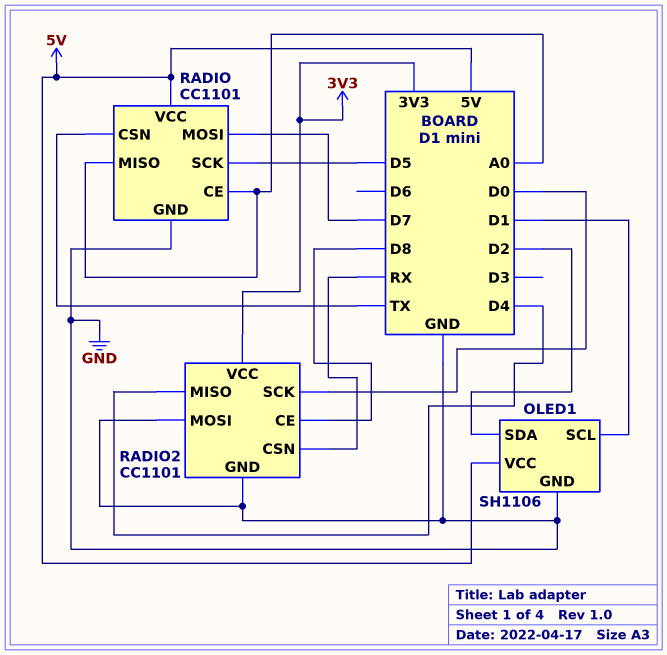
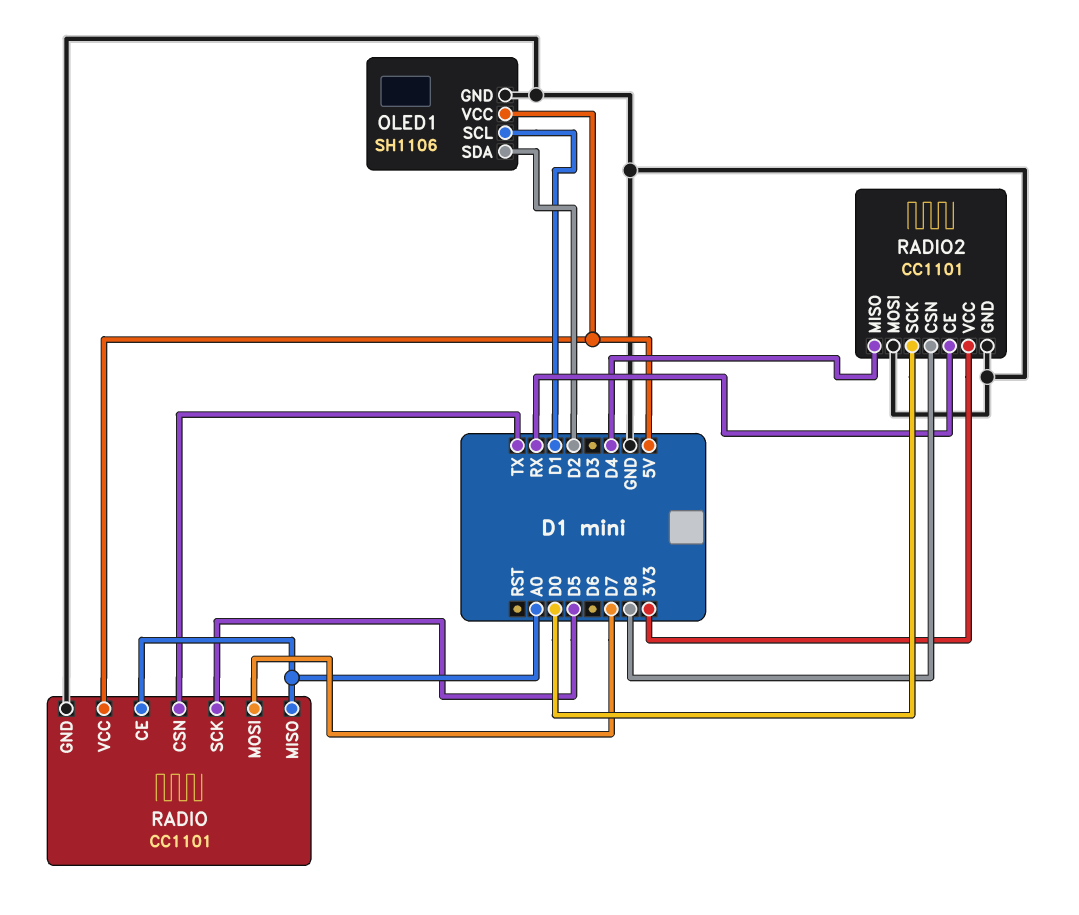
RADIO2 pin CE: D8 -> RX
RADIO2 pin CSN: RX -> D8

